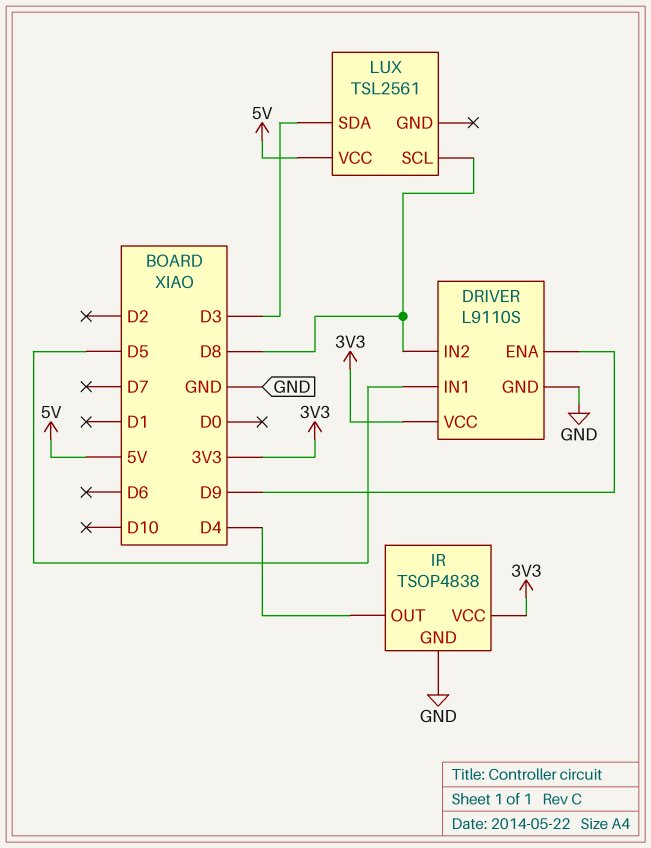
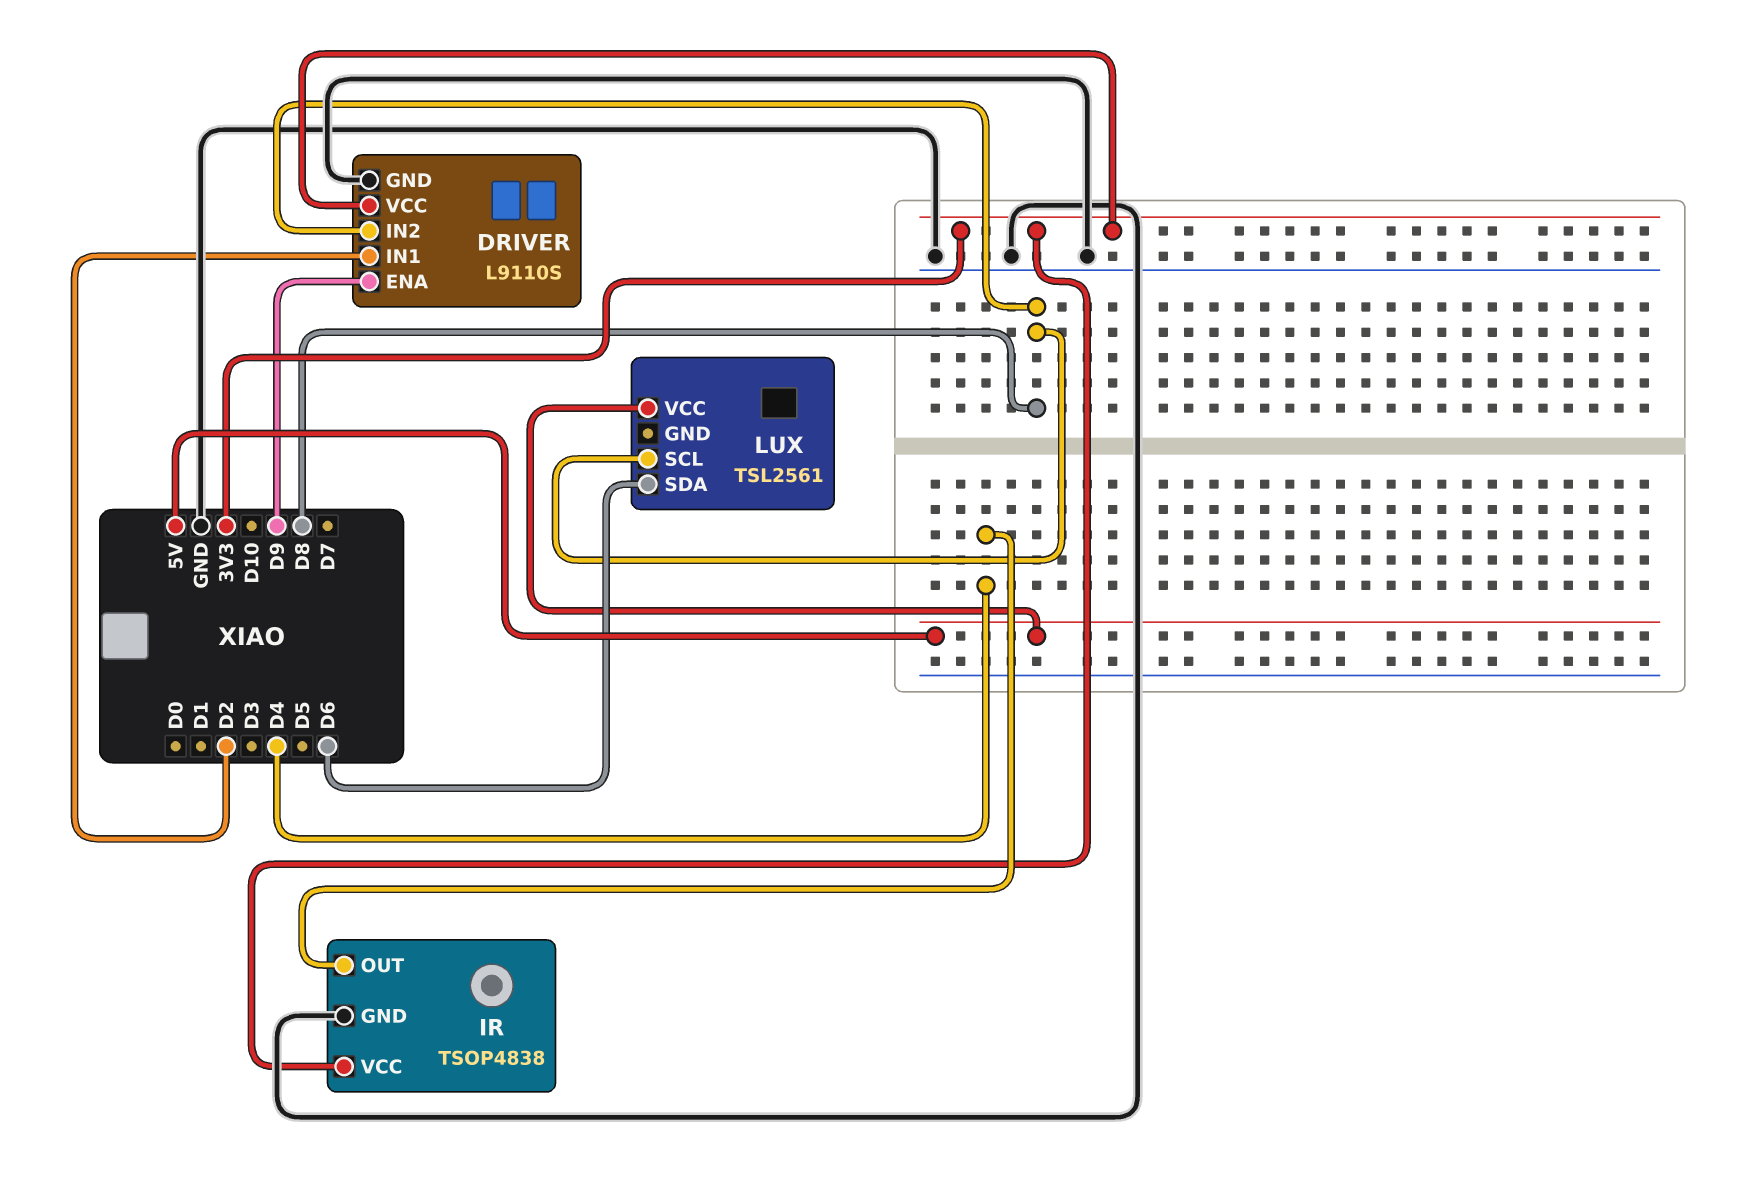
DRIVER pin IN1: D5 -> D2
LUX pin SDA: D3 -> D6

